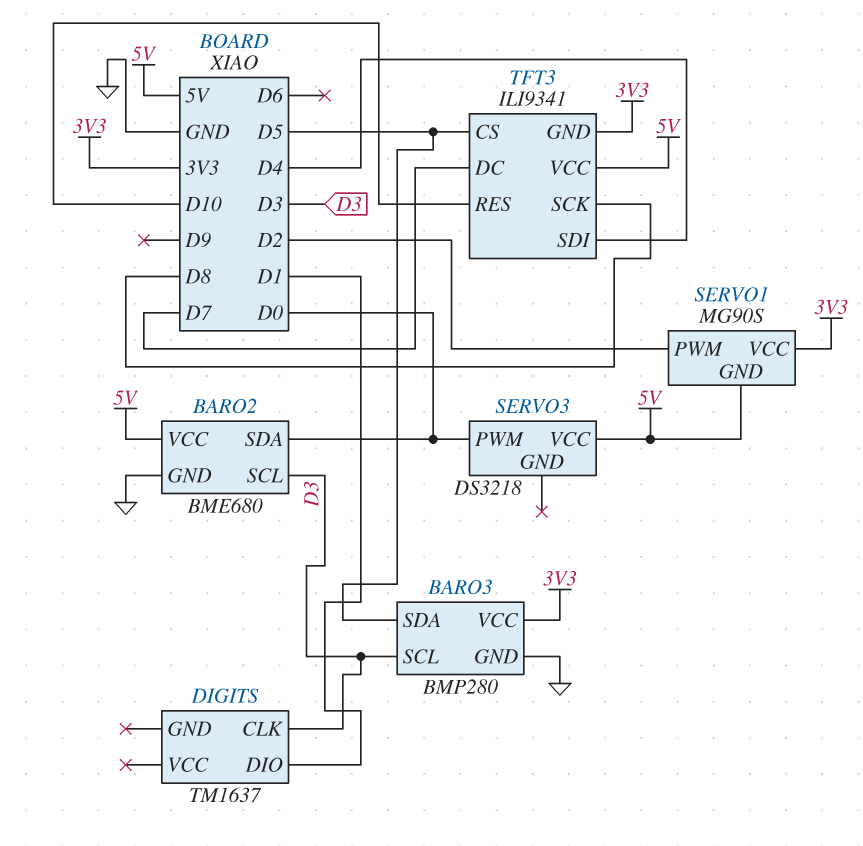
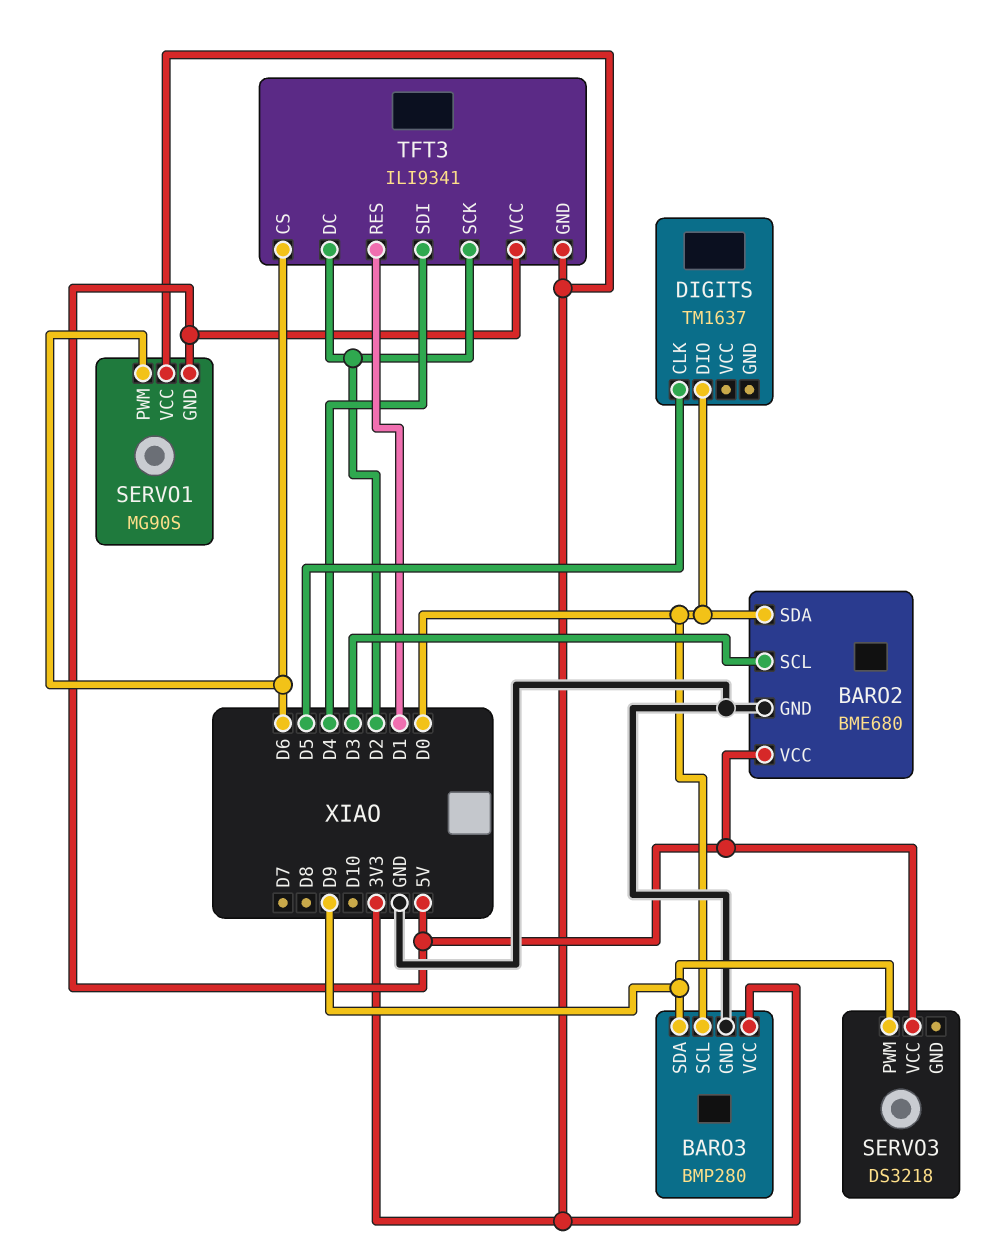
BARO3 pin SCL: D3 -> D0
BARO3 pin SDA: D5 -> D9
DIGITS pin CLK: D3 -> D5
DIGITS pin DIO: D1 -> D0
SERVO1 pin PWM: D2 -> D6
SERVO3 pin PWM: D0 -> D9
TFT3 pin CS: D5 -> D6
TFT3 pin DC: D7 -> D2
TFT3 pin RES: D10 -> D1
TFT3 pin SCK: D8 -> D2

